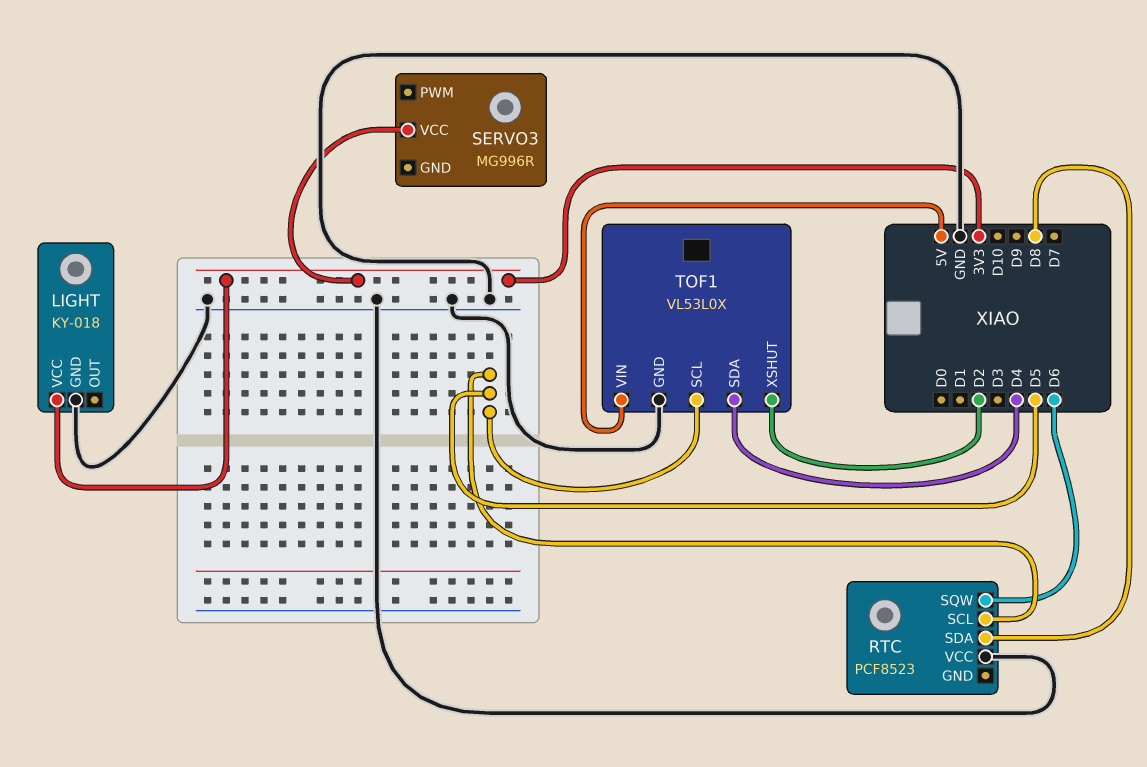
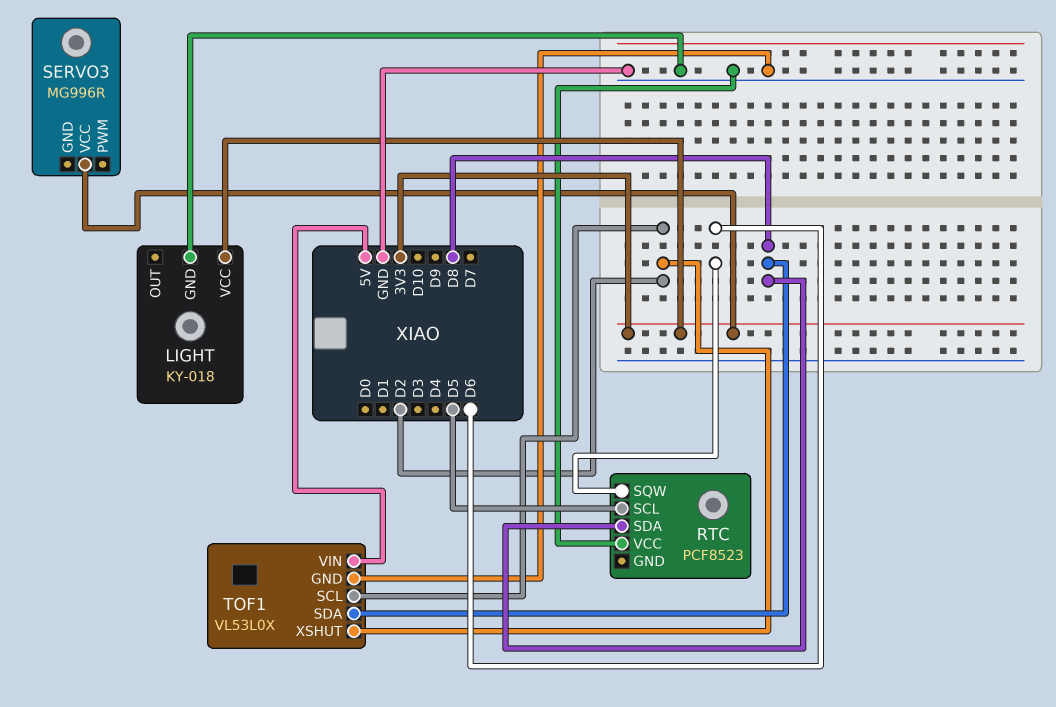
TOF1 pin SCL: D5 -> D2
TOF1 pin SDA: D4 -> D8

